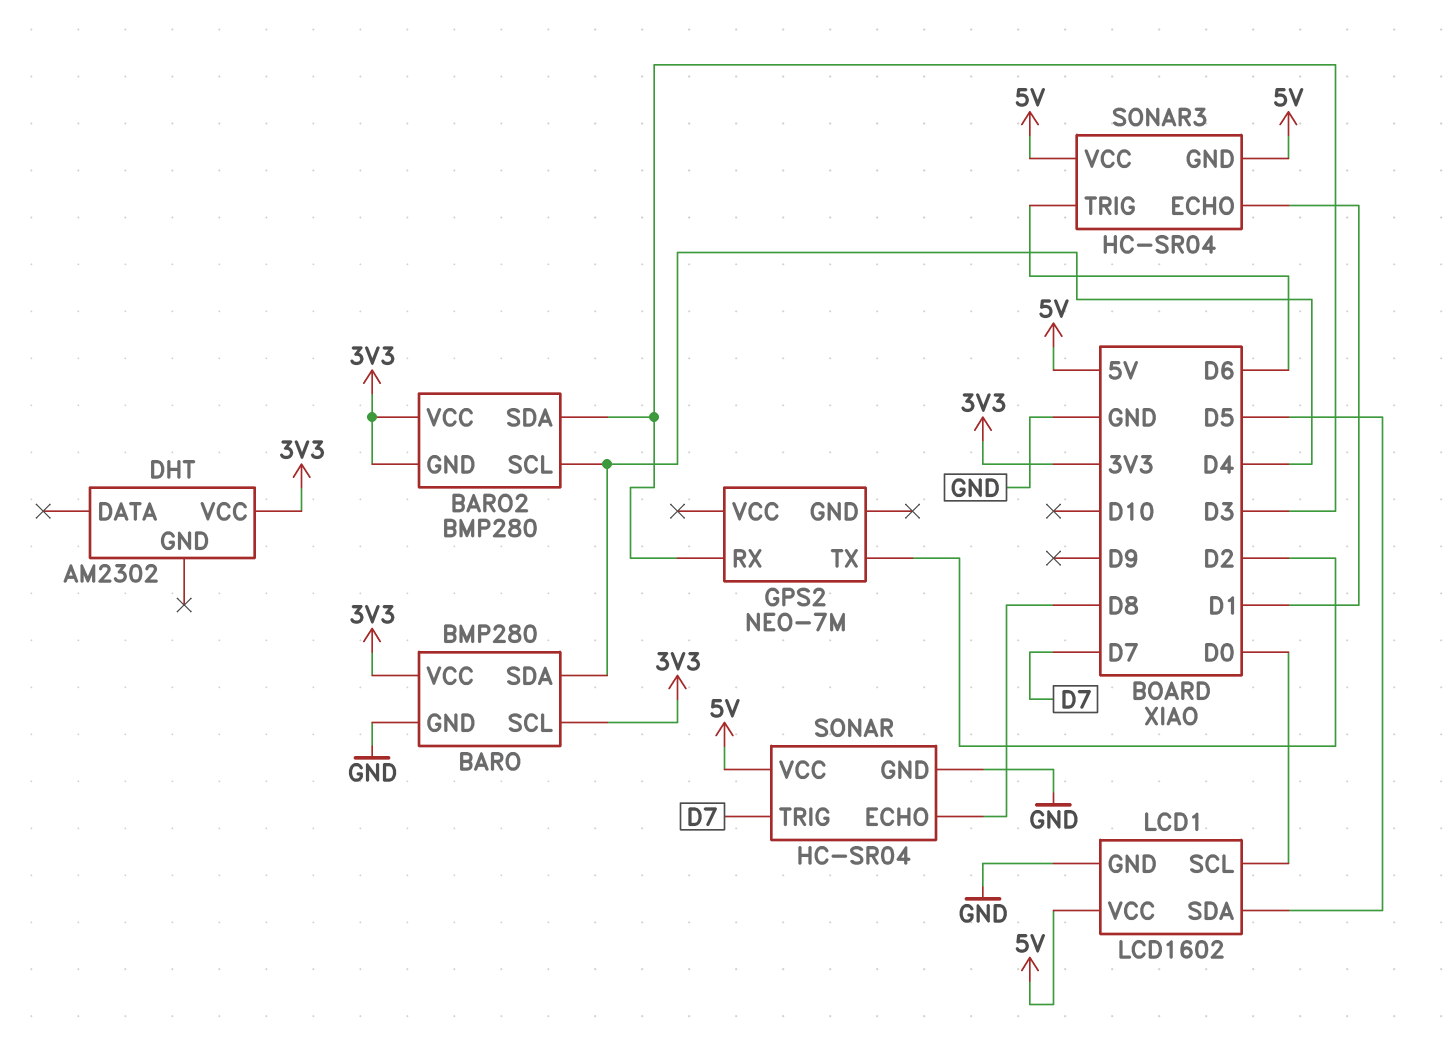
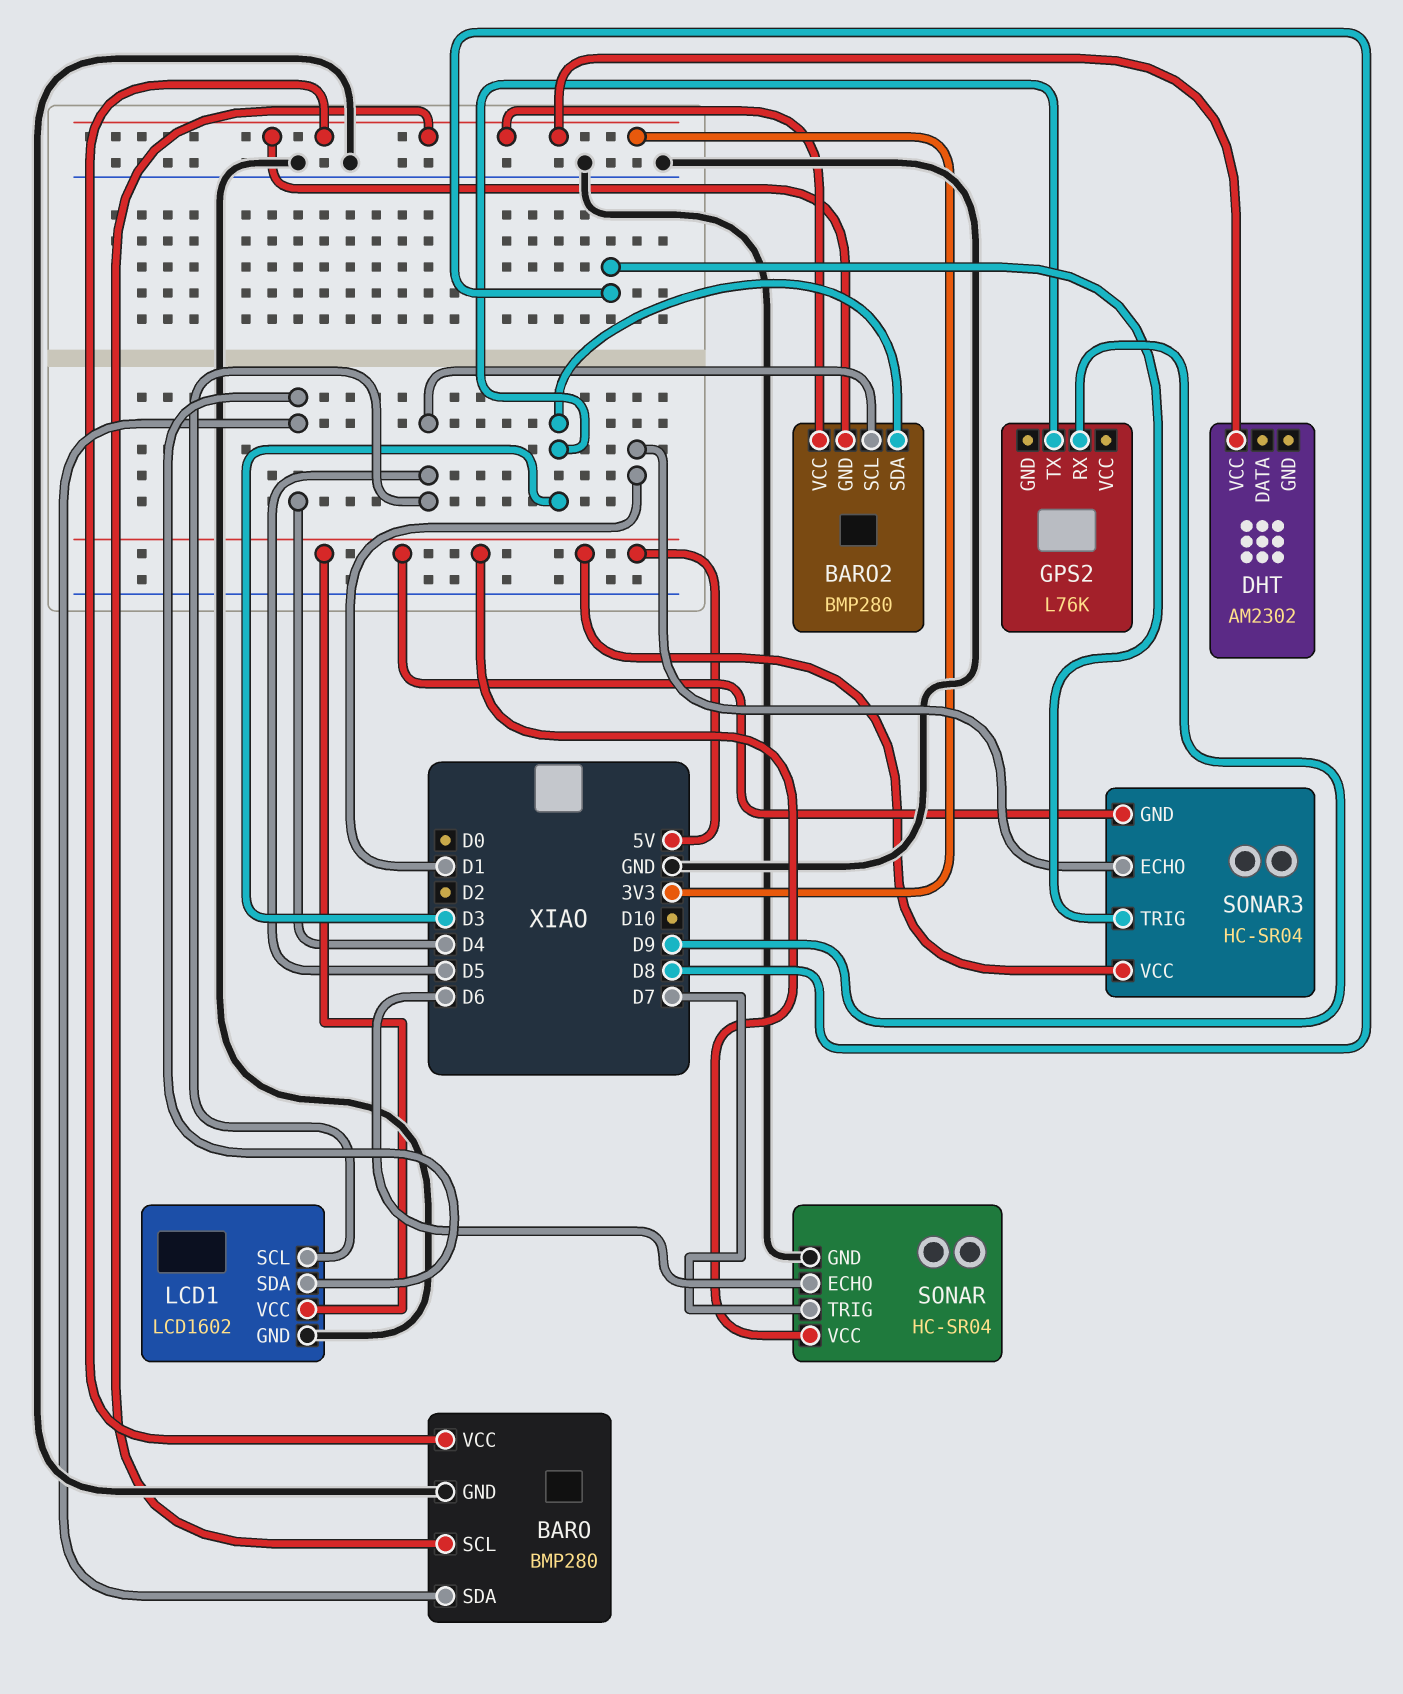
BARO2 pin SCL: D4 -> D5
GPS2: NEO-7M -> L76K
GPS2 pin RX: D3 -> D9
GPS2 pin TX: D2 -> D3
LCD1 pin SCL: D0 -> D5
LCD1 pin SDA: D5 -> D4
SONAR pin ECHO: D8 -> D6
SONAR3 pin TRIG: D6 -> D8

